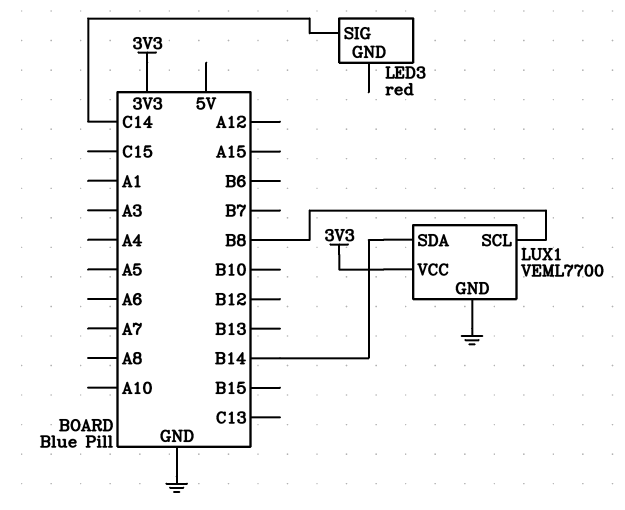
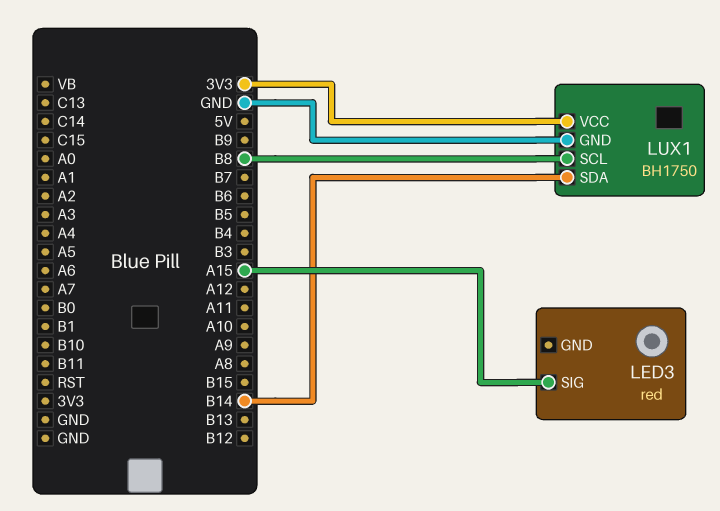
LED3 pin SIG: C14 -> A15
LUX1: VEML7700 -> BH1750

